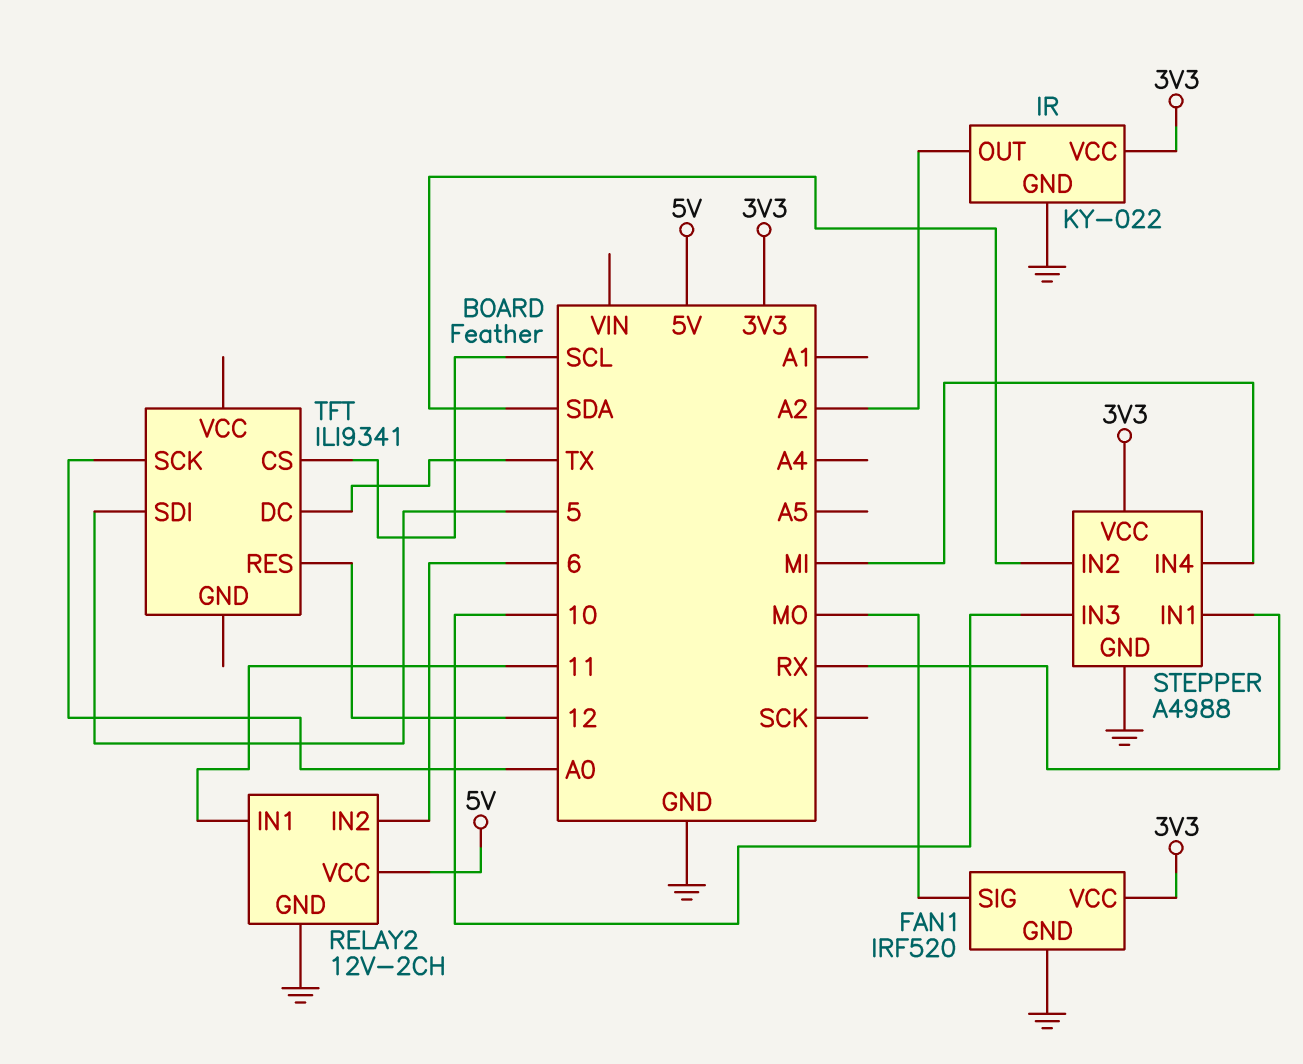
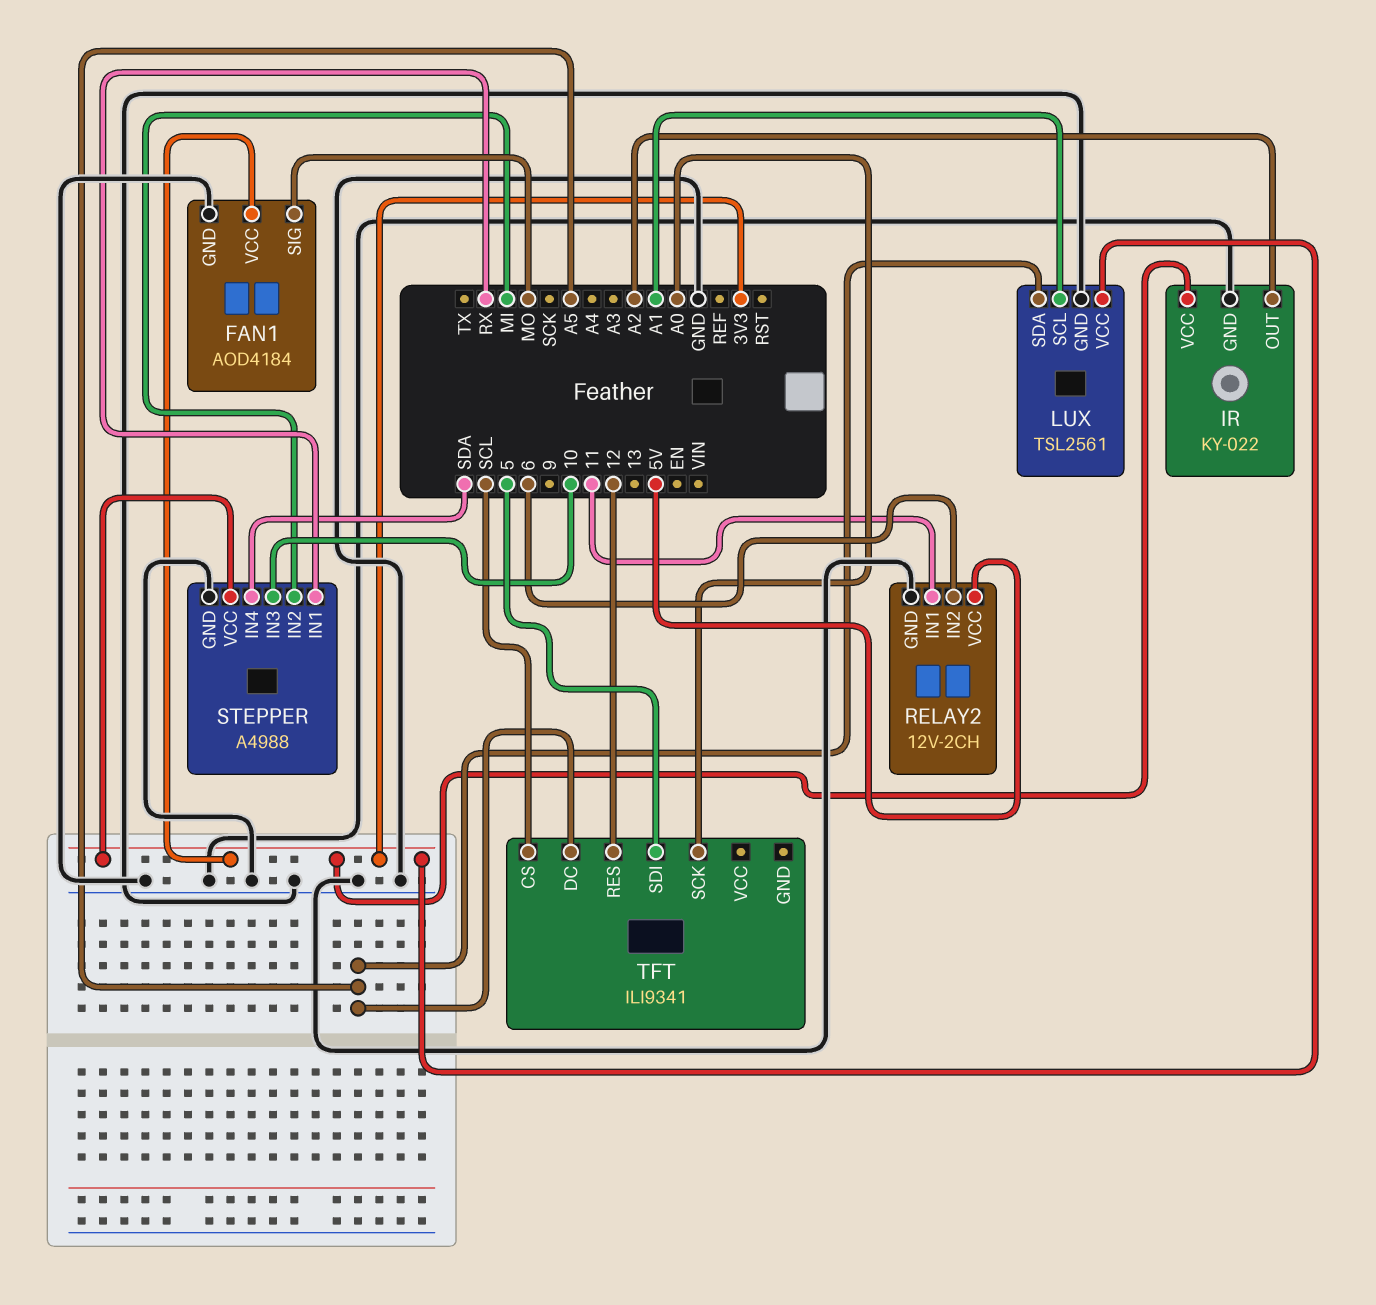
FAN1: IRF520 -> AOD4184
LUX: none -> TSL2561
LUX pin GND: none -> GND
LUX pin SCL: none -> A1
LUX pin SDA: none -> A5
LUX pin VCC: none -> 3V3
STEPPER pin IN2: SDA -> MI
STEPPER pin IN4: MI -> SDA
TFT pin DC: TX -> A5

